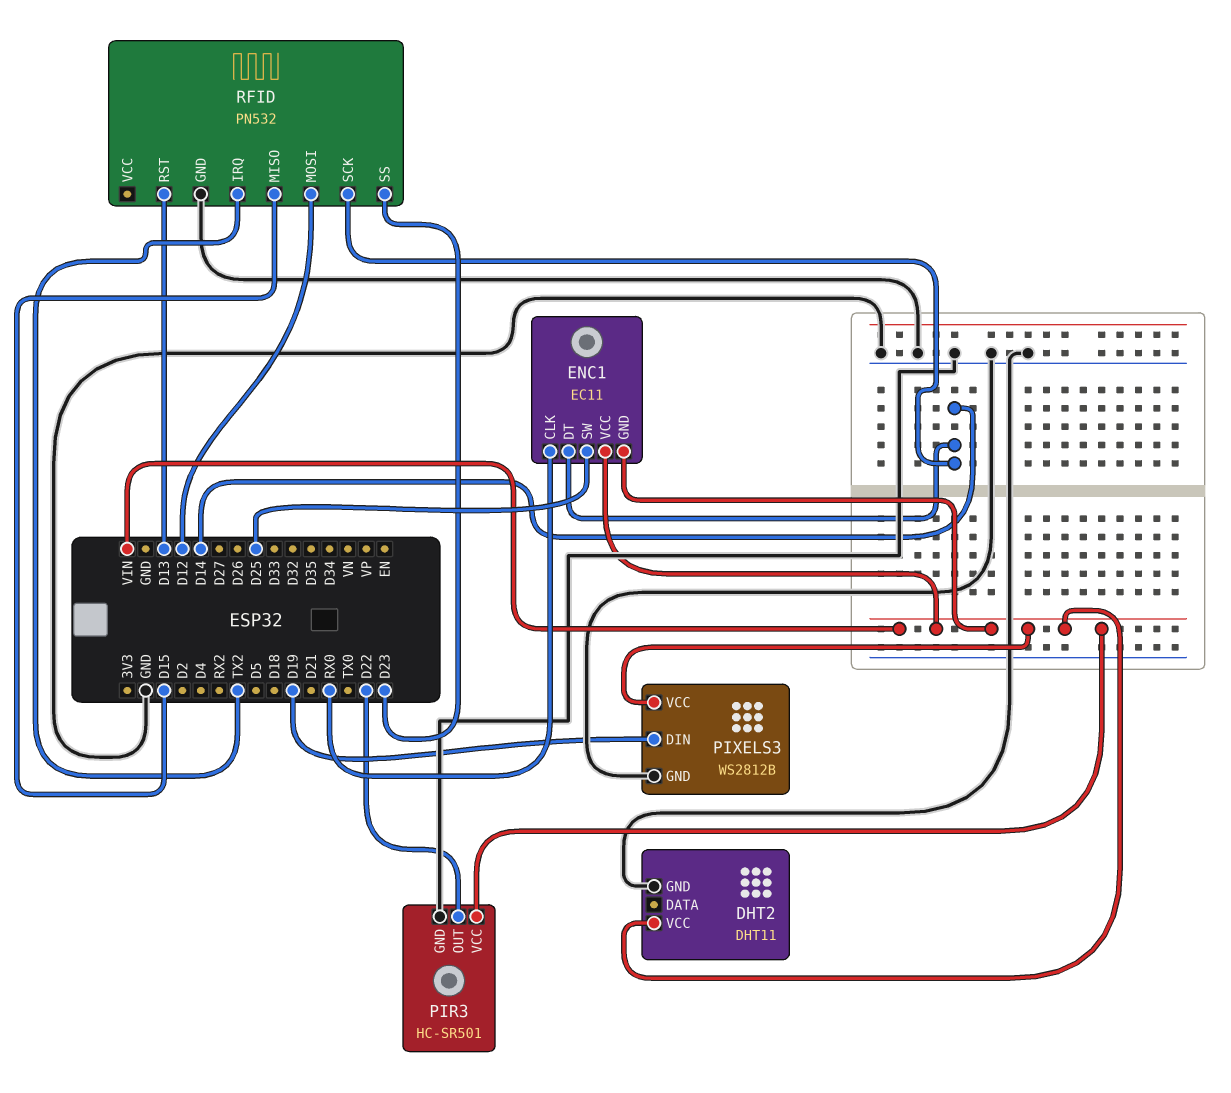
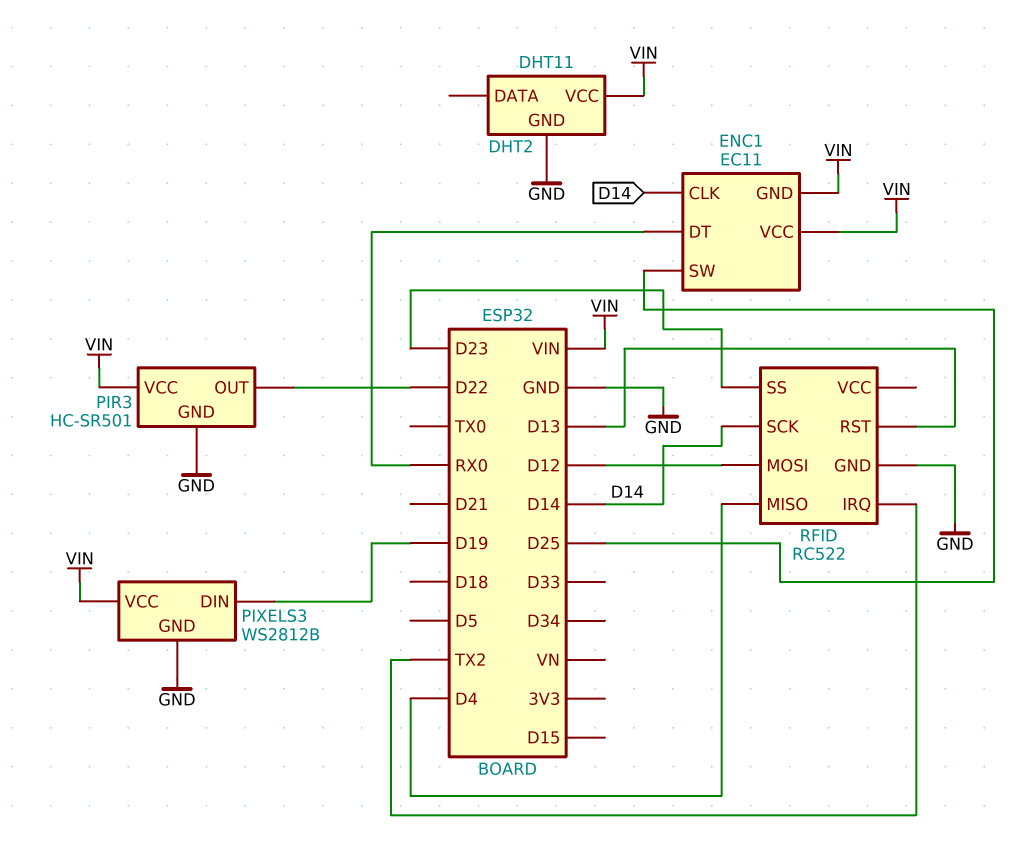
ENC1 pin CLK: RX0 -> D14
ENC1 pin DT: D14 -> RX0
RFID: PN532 -> RC522
RFID pin MISO: D15 -> D4

